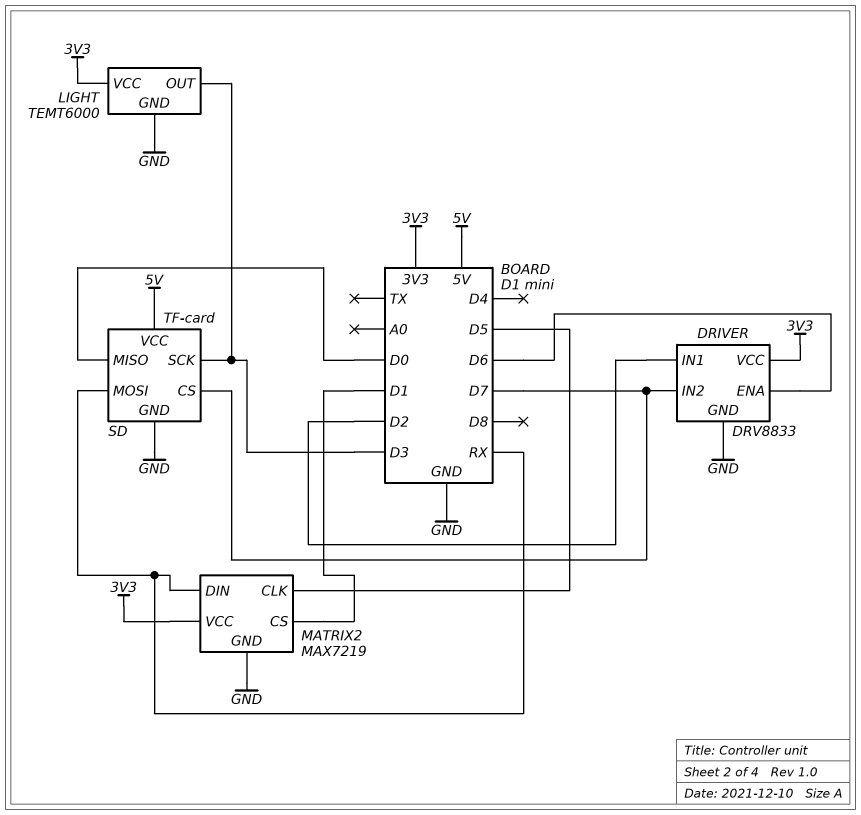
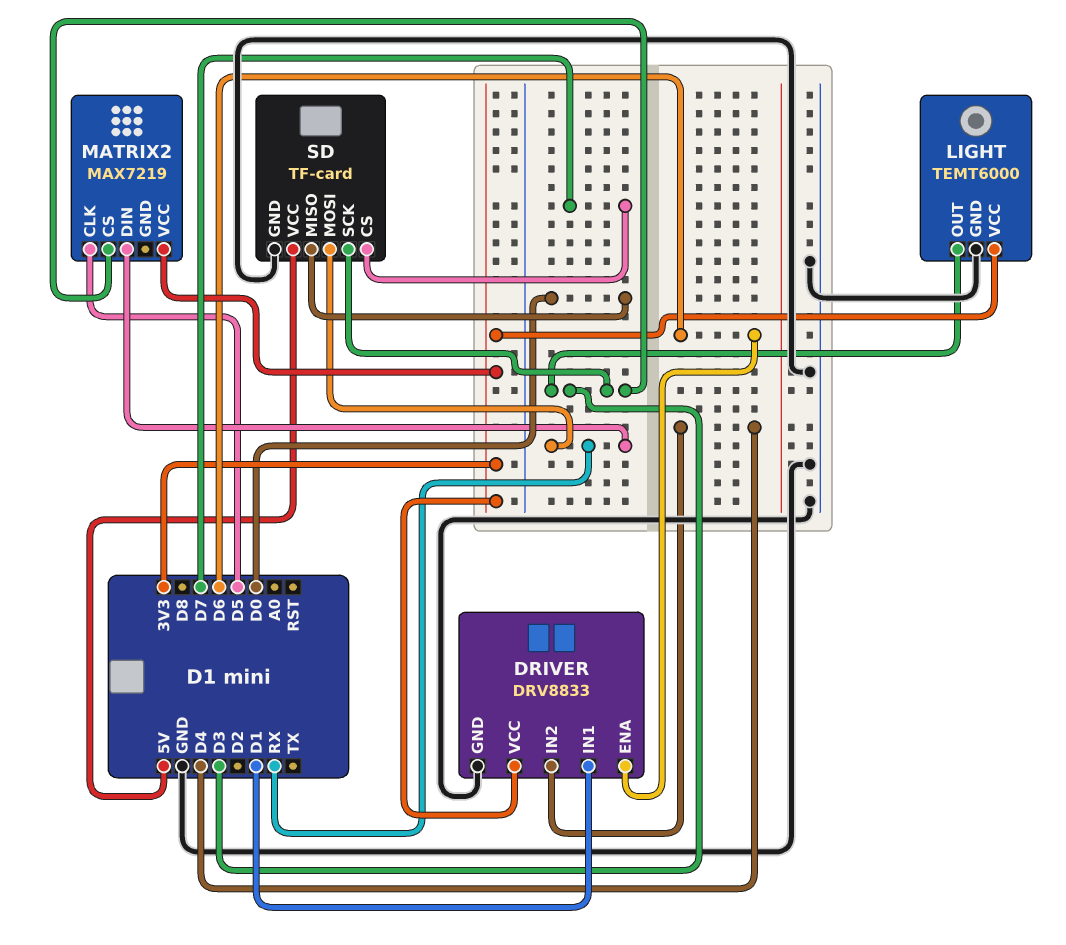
DRIVER pin IN1: D2 -> D1
DRIVER pin IN2: D7 -> D4
MATRIX2 pin CS: D1 -> D3
MATRIX2 pin GND: GND -> none

